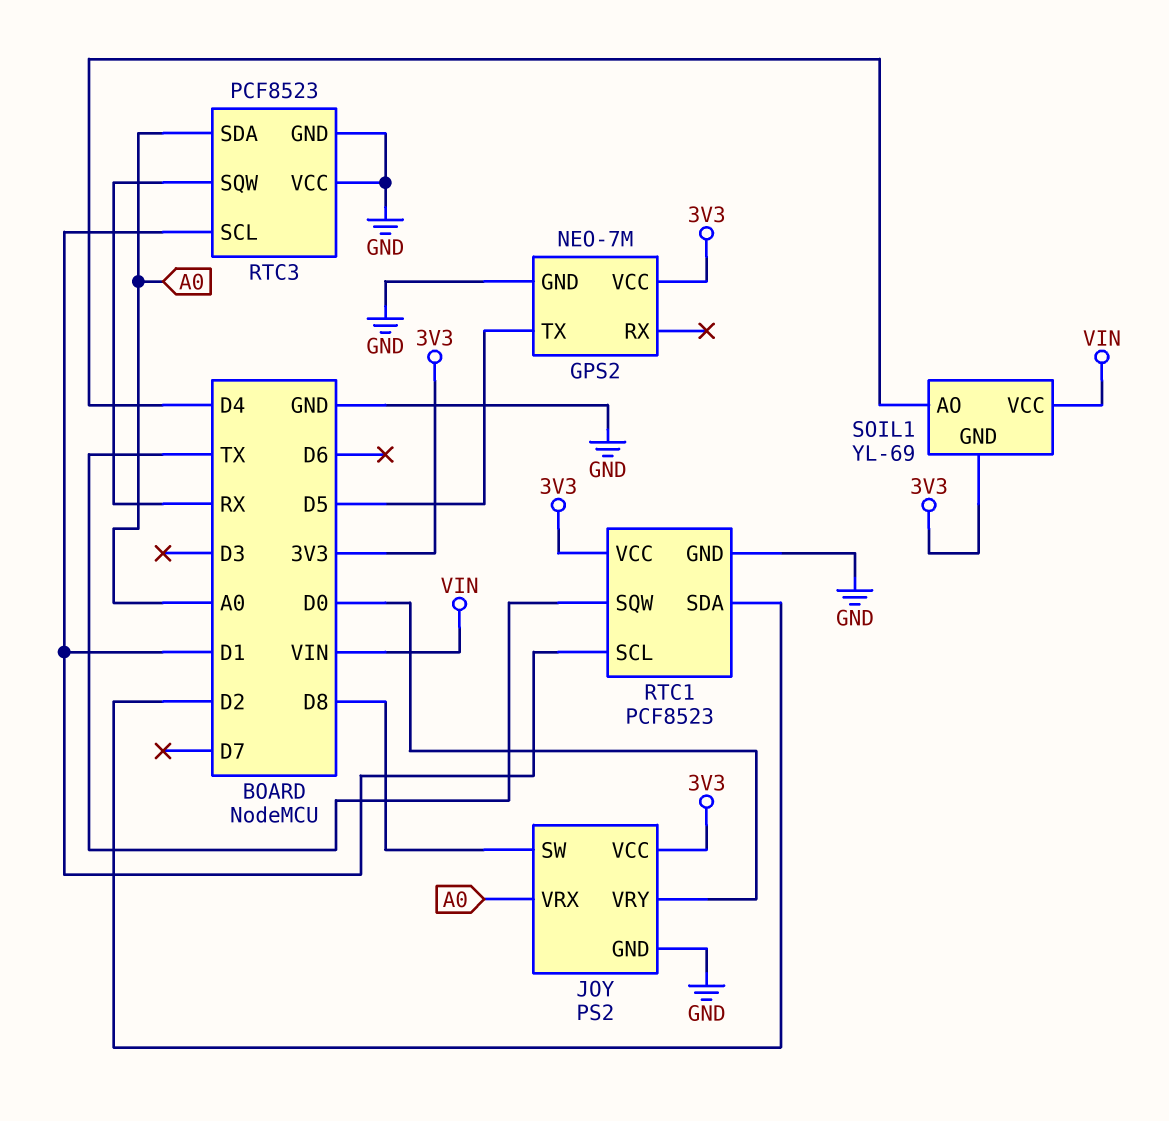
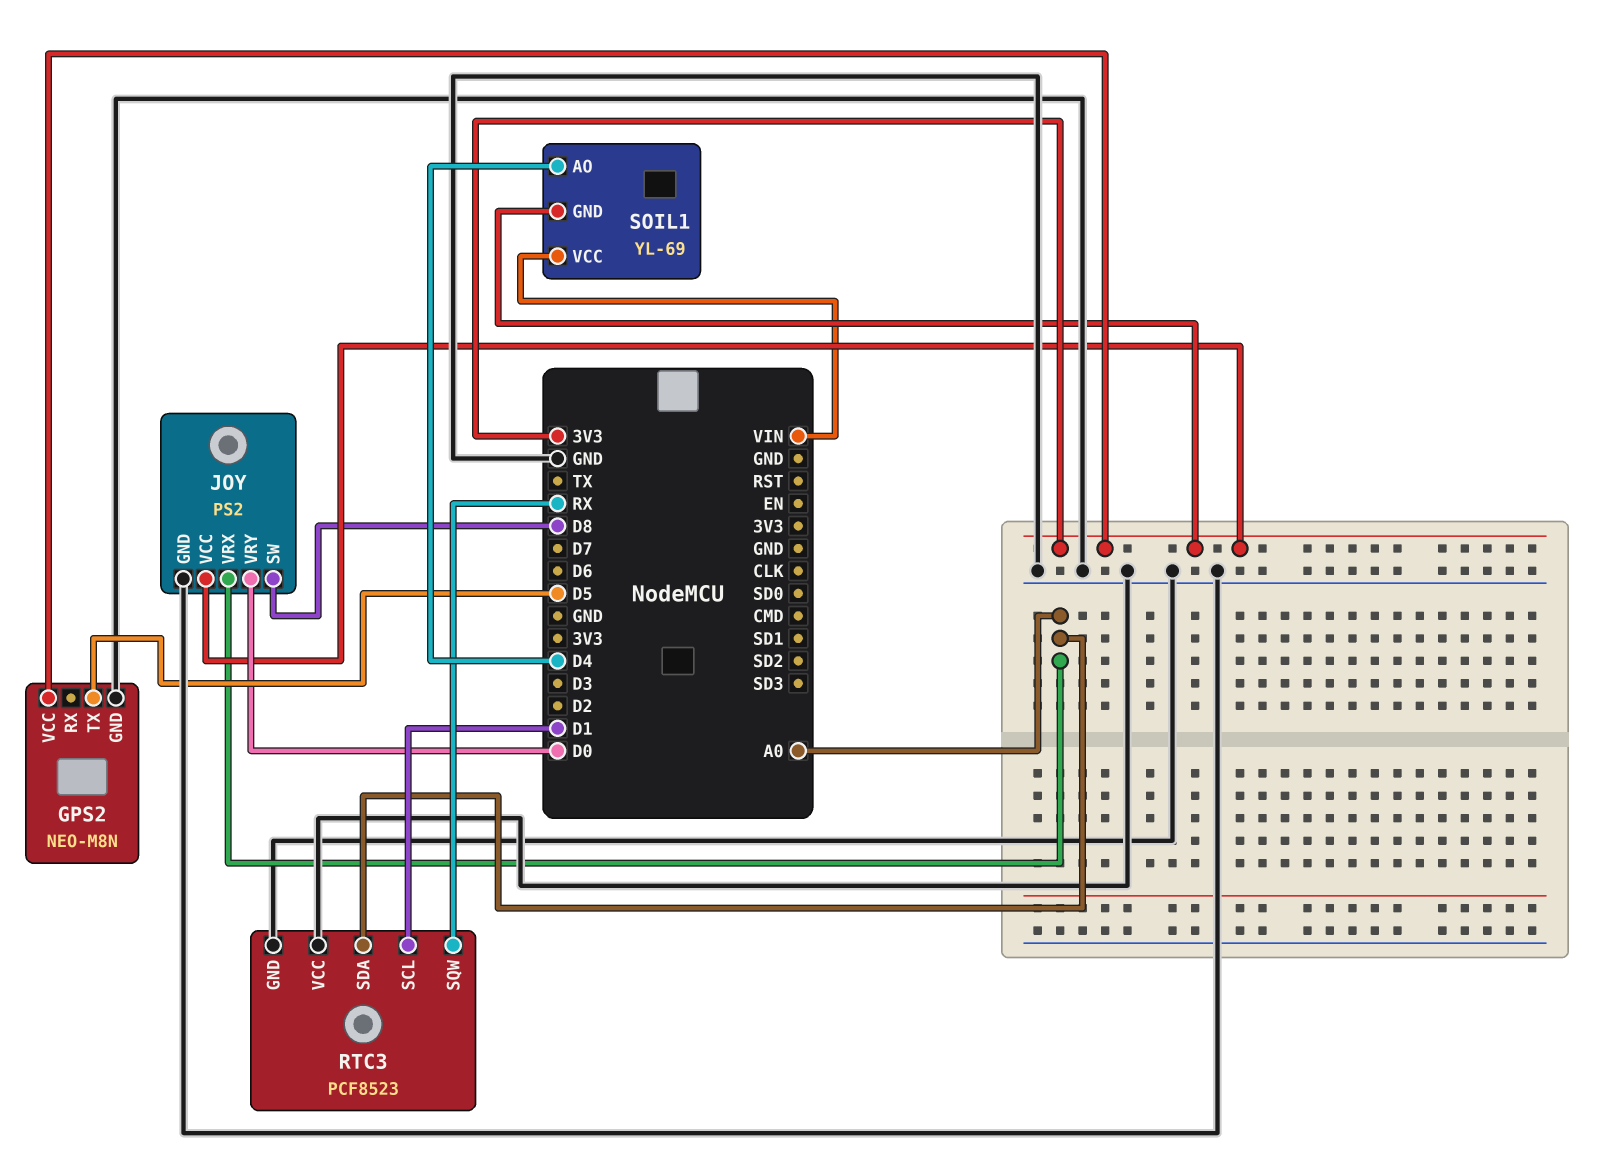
GPS2: NEO-7M -> NEO-M8N
RTC1: PCF8523 -> none
RTC1 pin GND: GND -> none
RTC1 pin SCL: D1 -> none
RTC1 pin SDA: D2 -> none
RTC1 pin SQW: TX -> none
RTC1 pin VCC: 3V3 -> none

